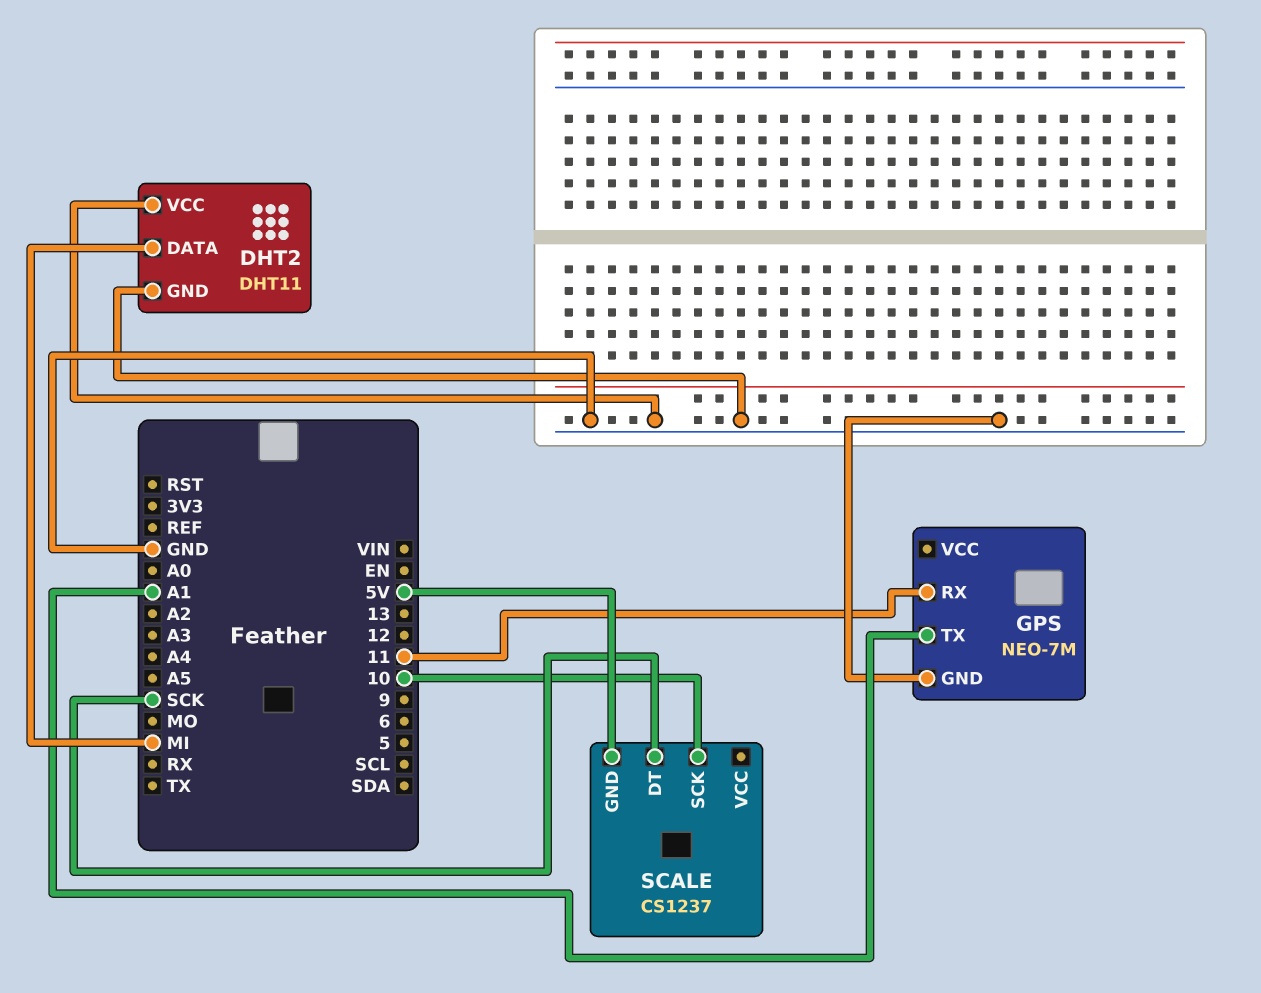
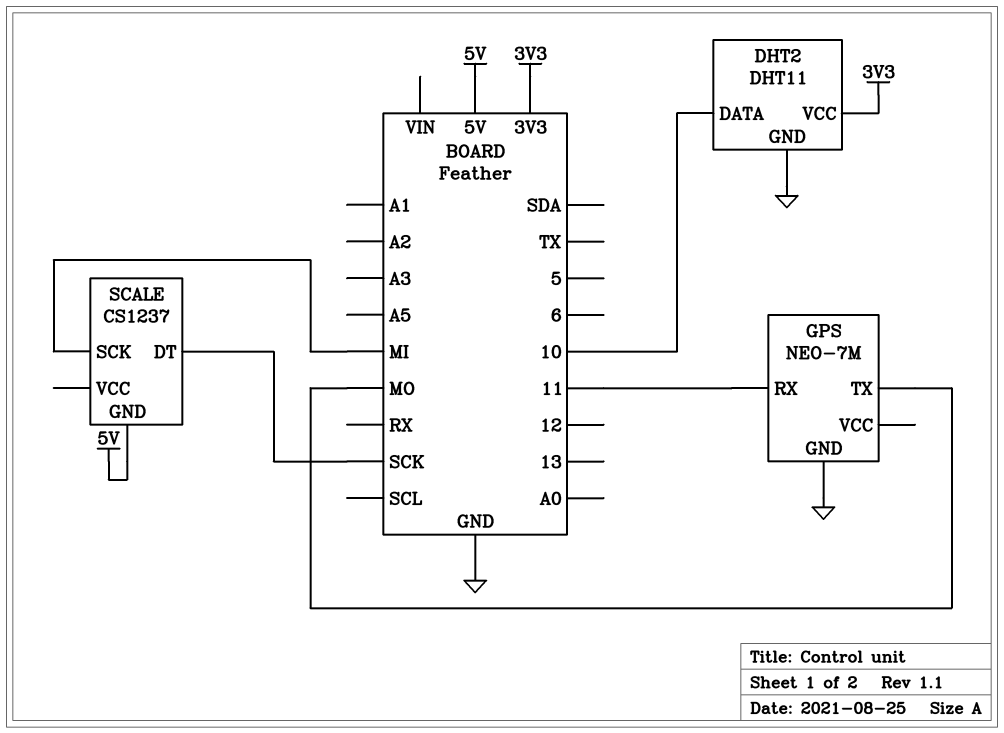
DHT2 pin DATA: MI -> 10
DHT2 pin VCC: GND -> 3V3
GPS pin TX: A1 -> MO
SCALE pin SCK: 10 -> MI

